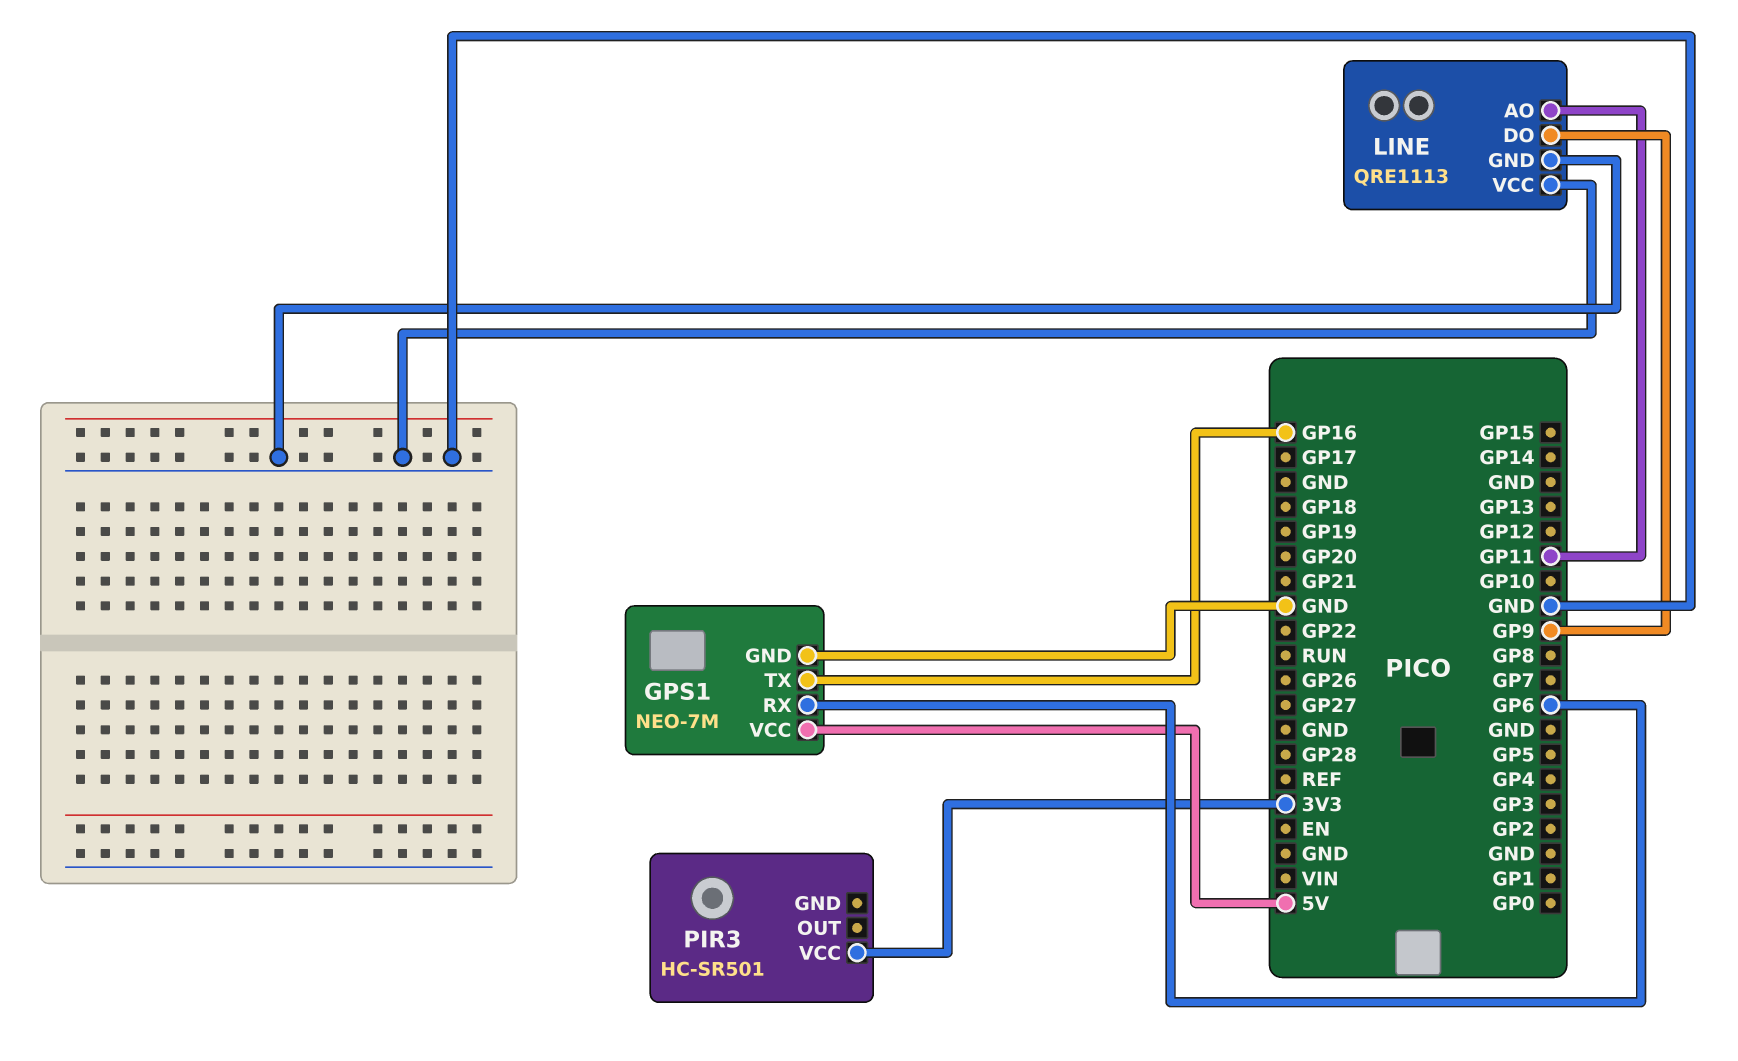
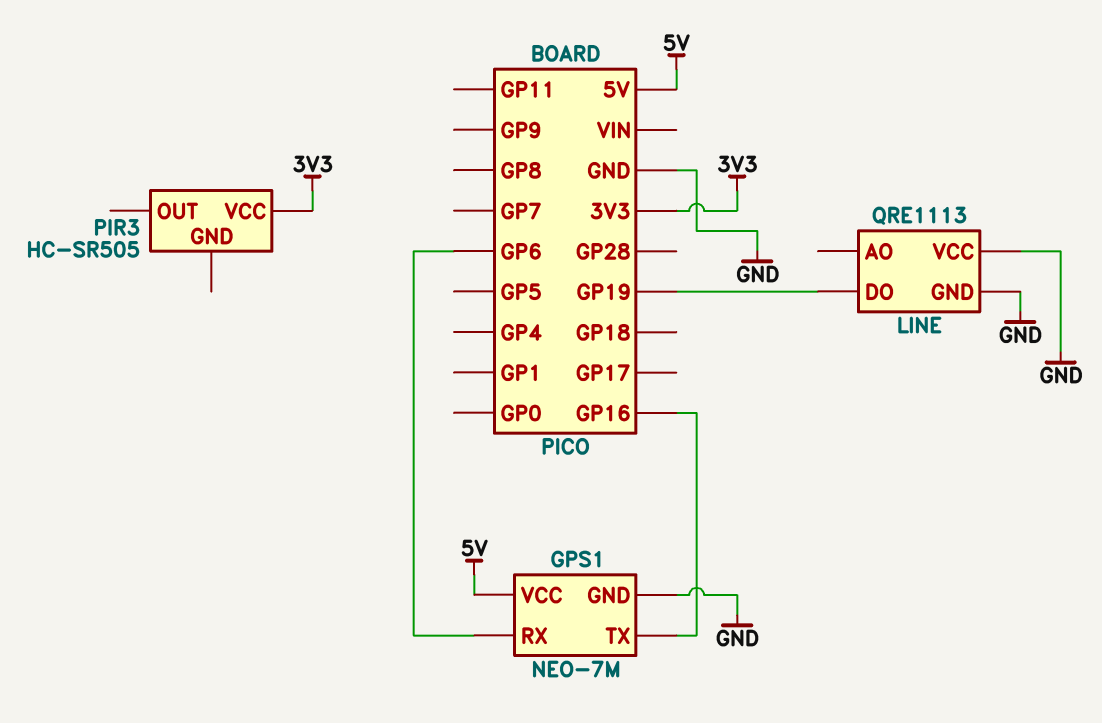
LINE pin AO: GP11 -> none
LINE pin DO: GP9 -> GP19
PIR3: HC-SR501 -> HC-SR505

